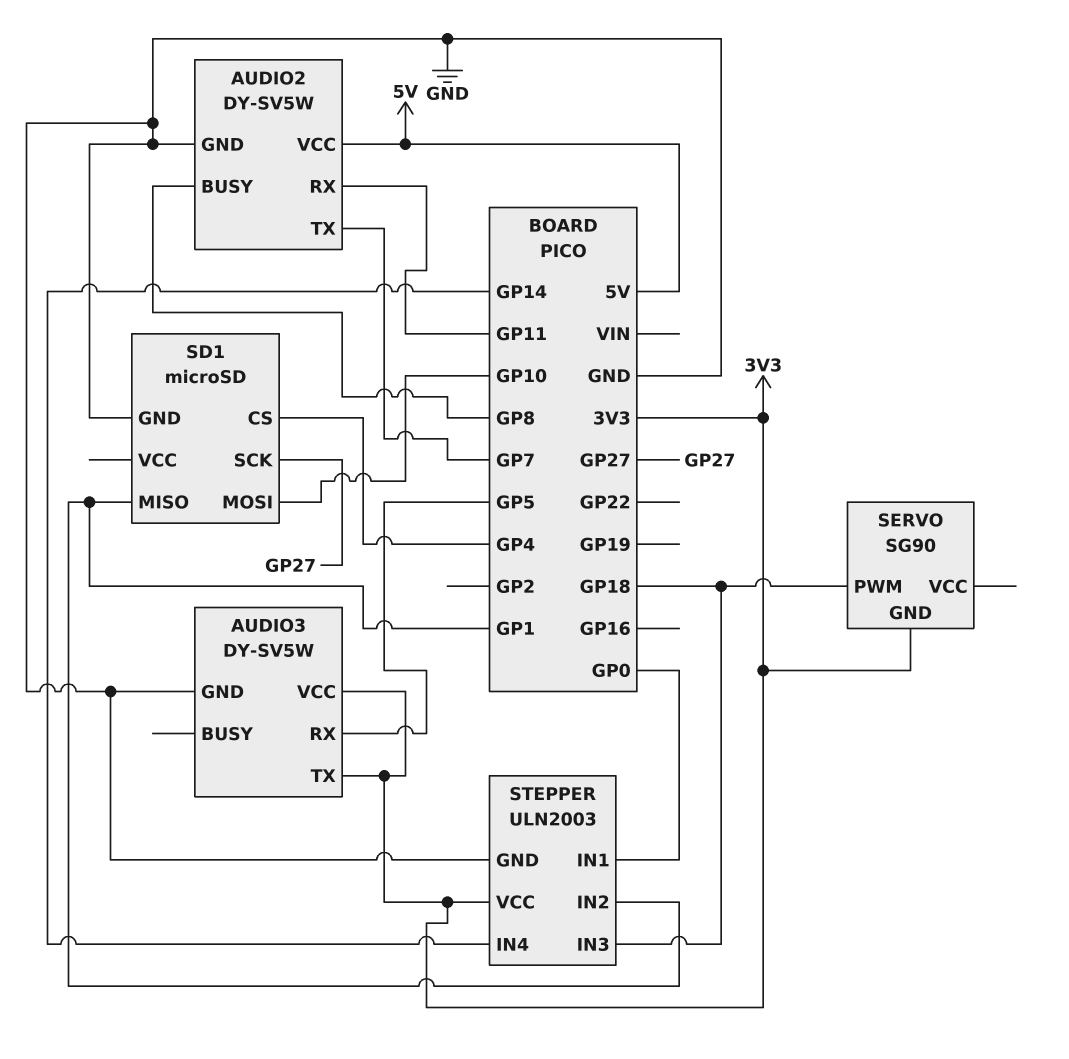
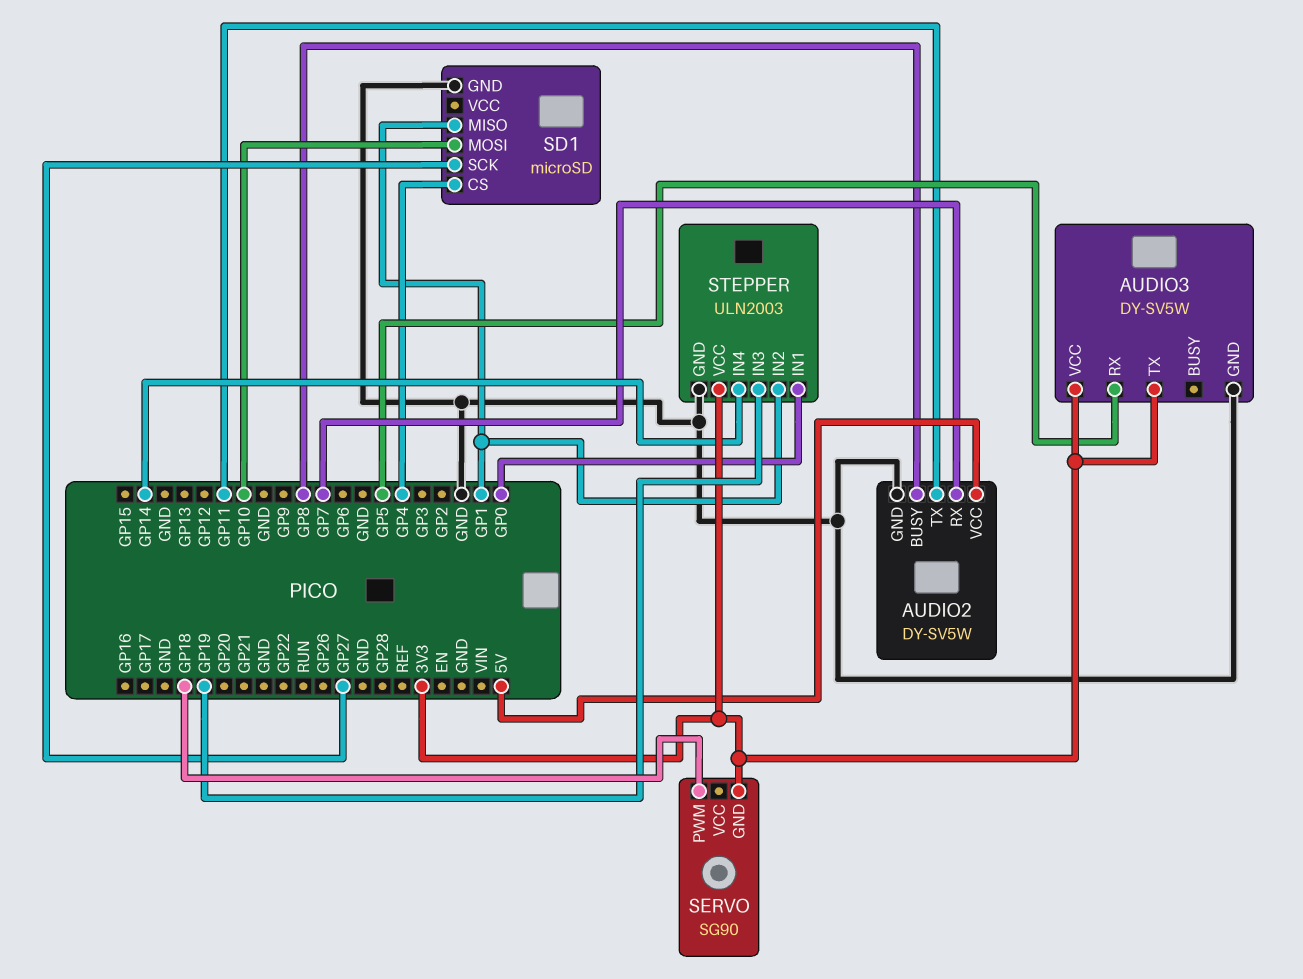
AUDIO2 pin RX: GP11 -> GP7
AUDIO2 pin TX: GP7 -> GP11
STEPPER pin IN3: GP18 -> GP19

